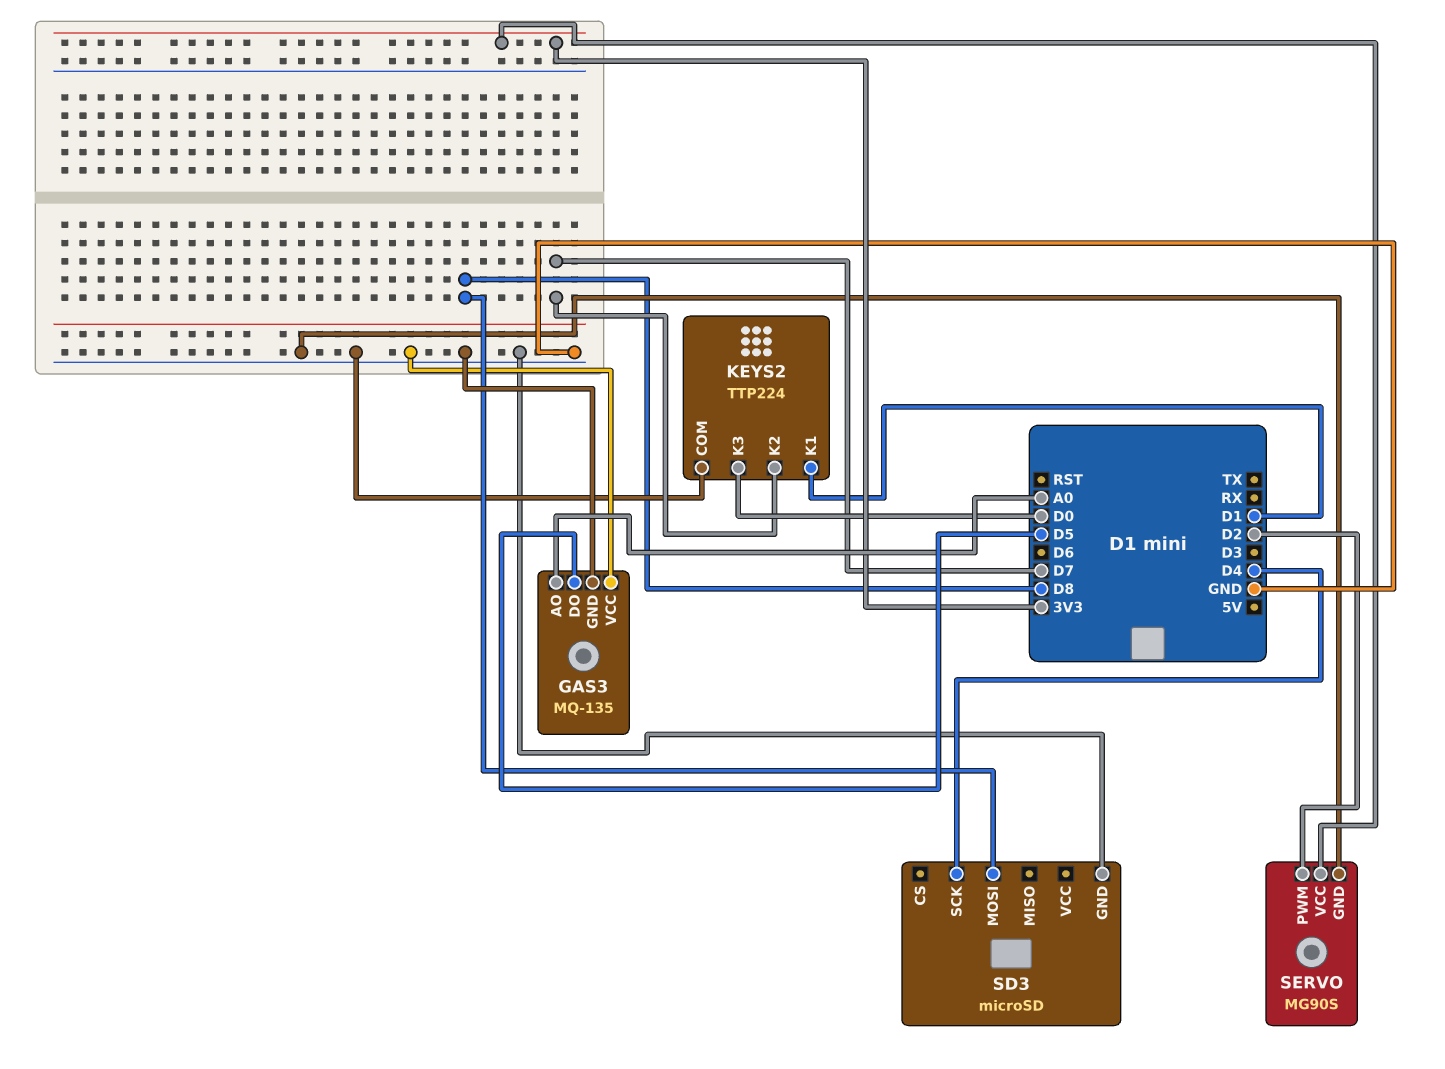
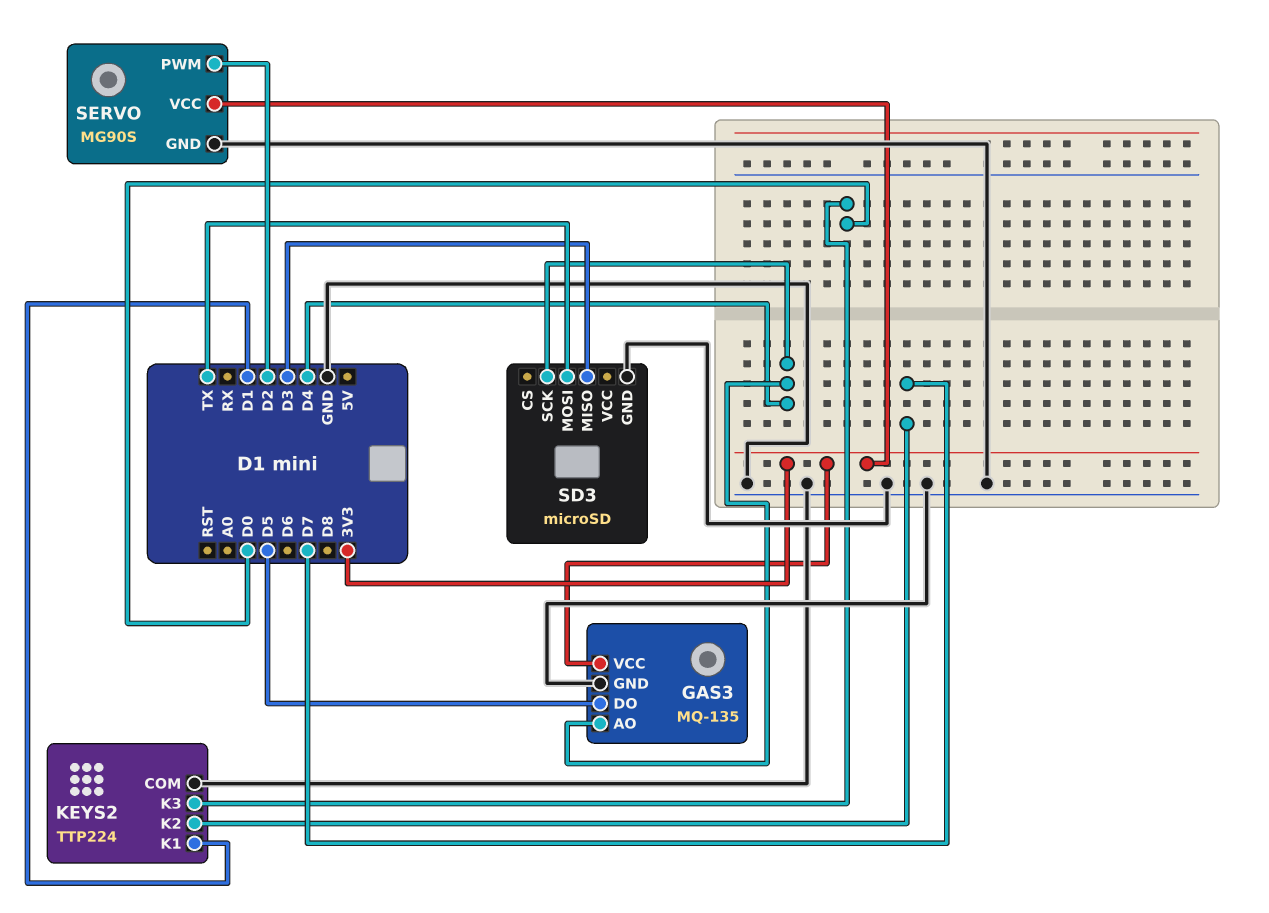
GAS3 pin AO: A0 -> D4
GAS3 pin VCC: GND -> 3V3
SD3 pin MISO: none -> D3
SD3 pin MOSI: D8 -> TX

